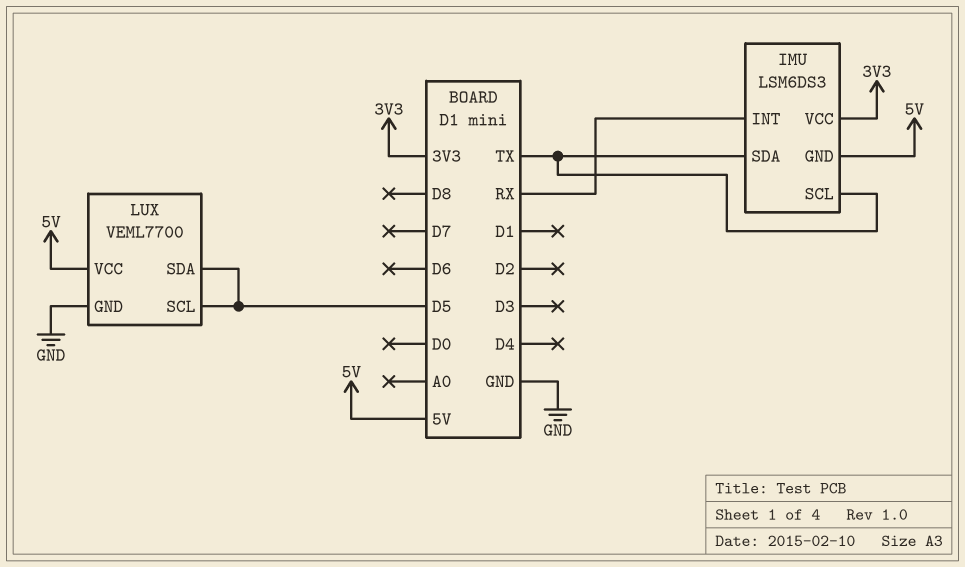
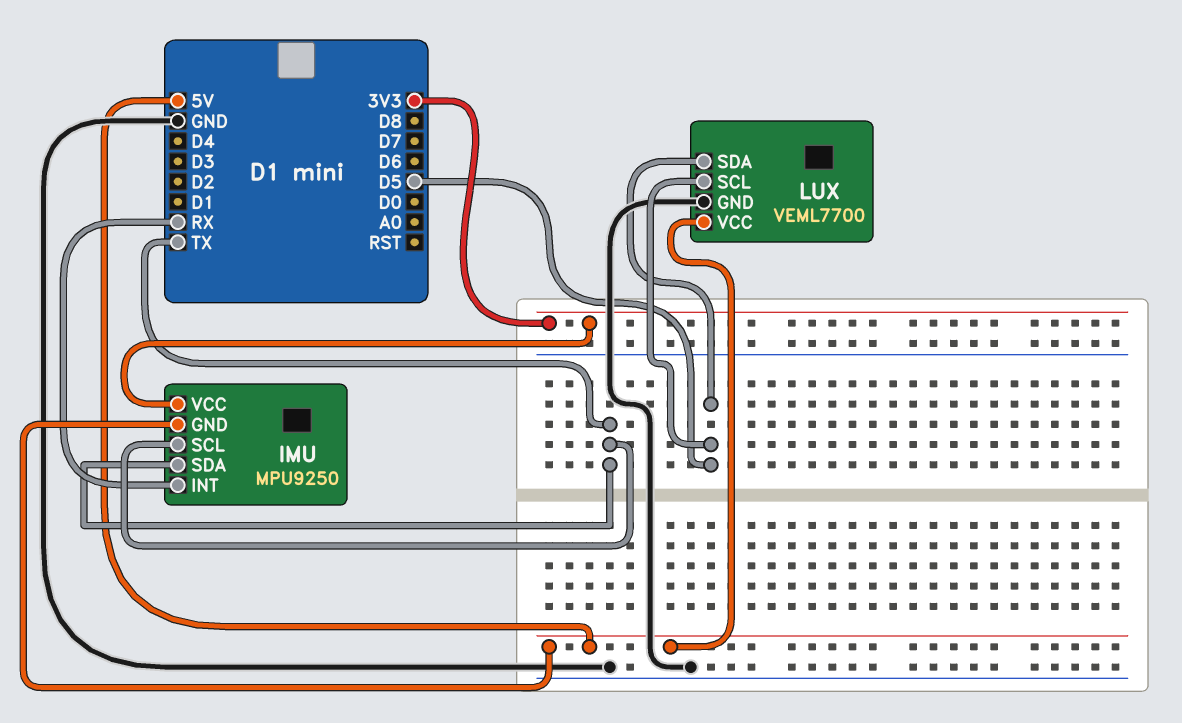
IMU: LSM6DS3 -> MPU9250

